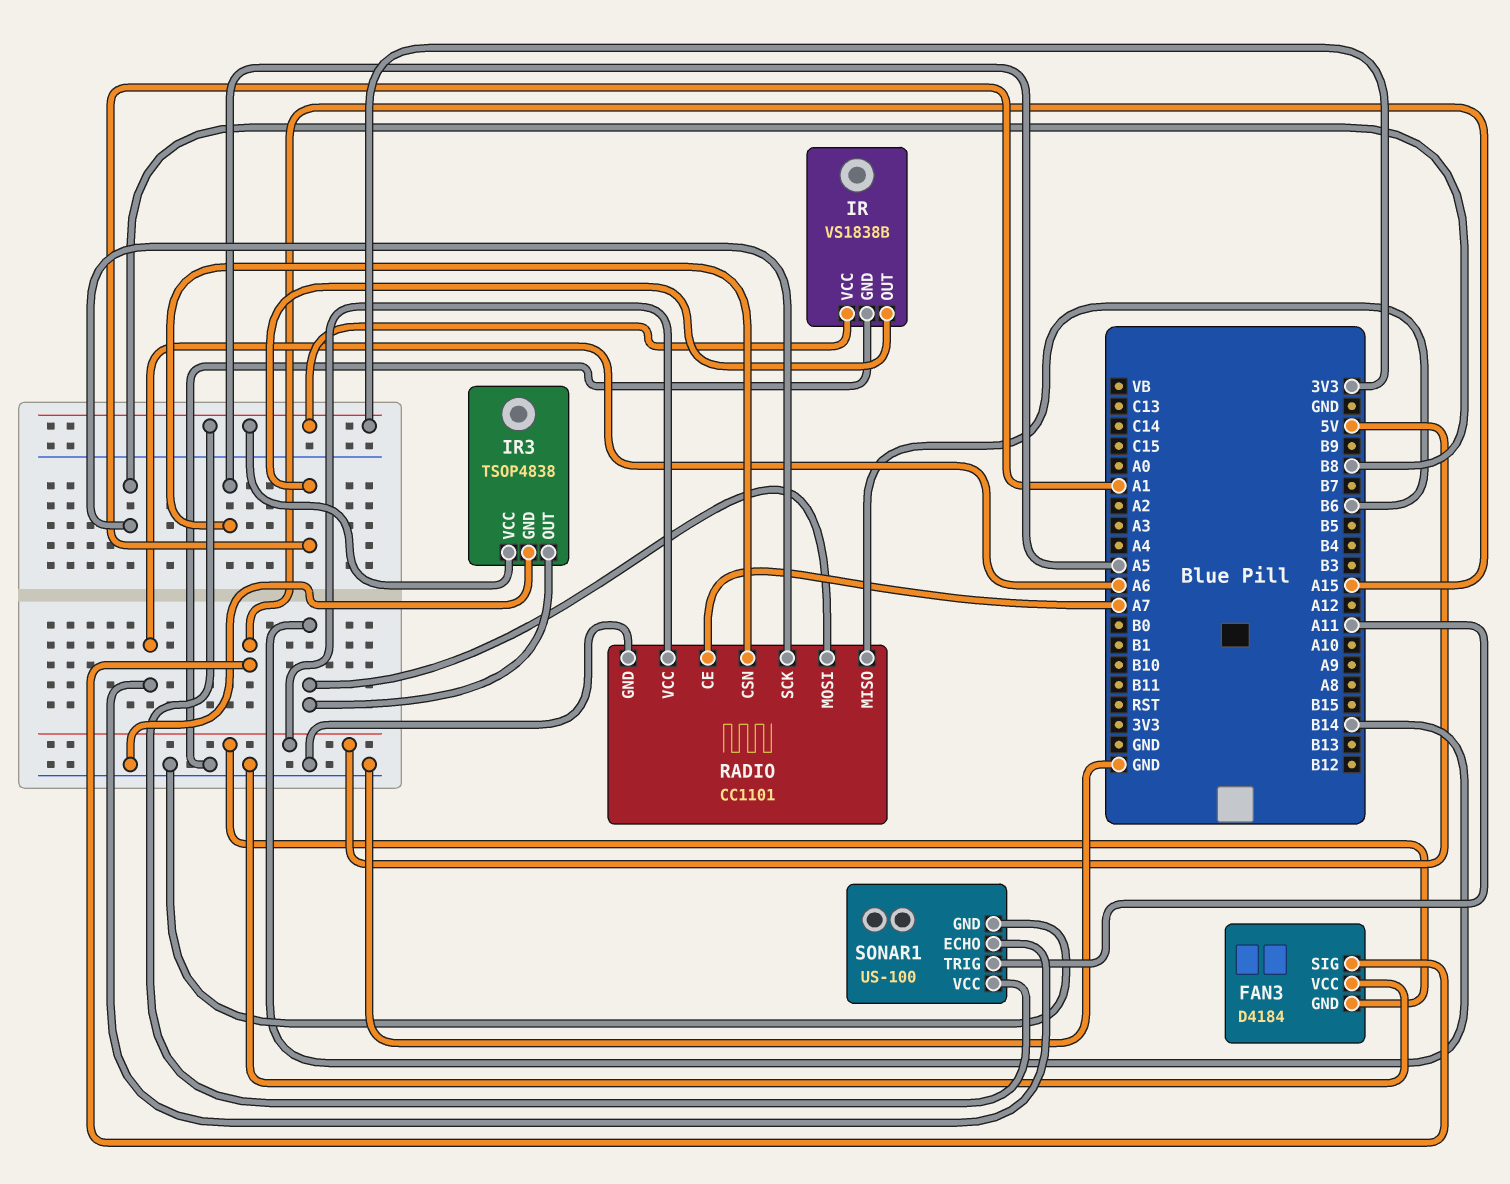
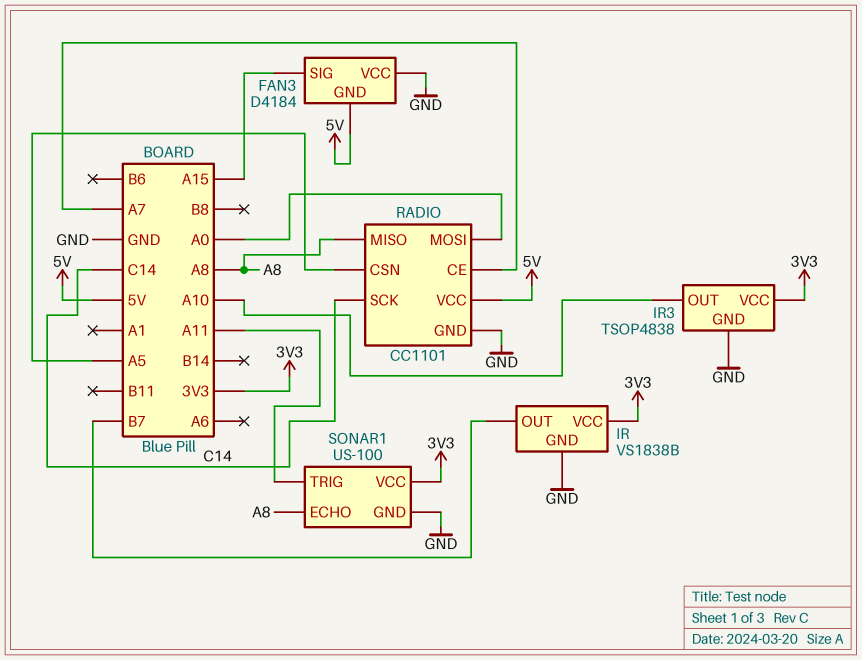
IR pin OUT: A1 -> B7
IR3 pin OUT: B14 -> A10
RADIO pin MISO: B6 -> A8
RADIO pin MOSI: B14 -> A0
RADIO pin SCK: B8 -> C14
SONAR1 pin ECHO: A6 -> A8

